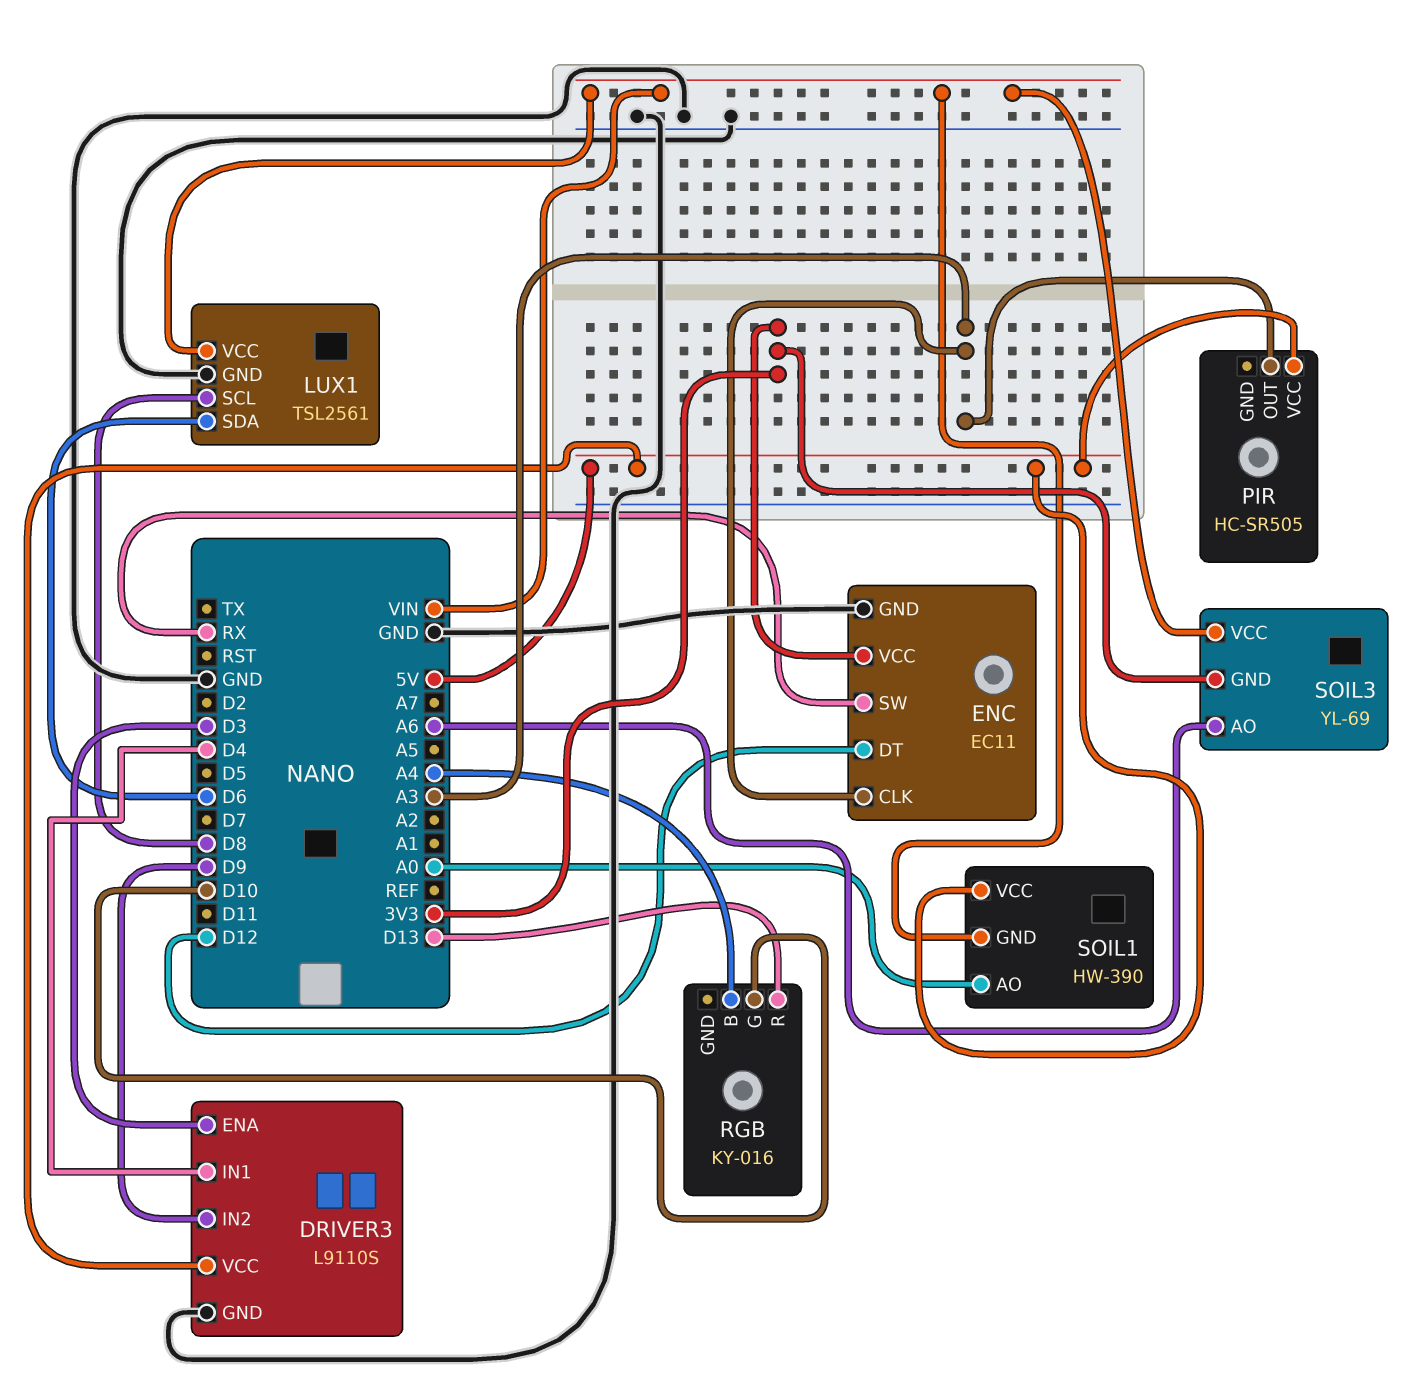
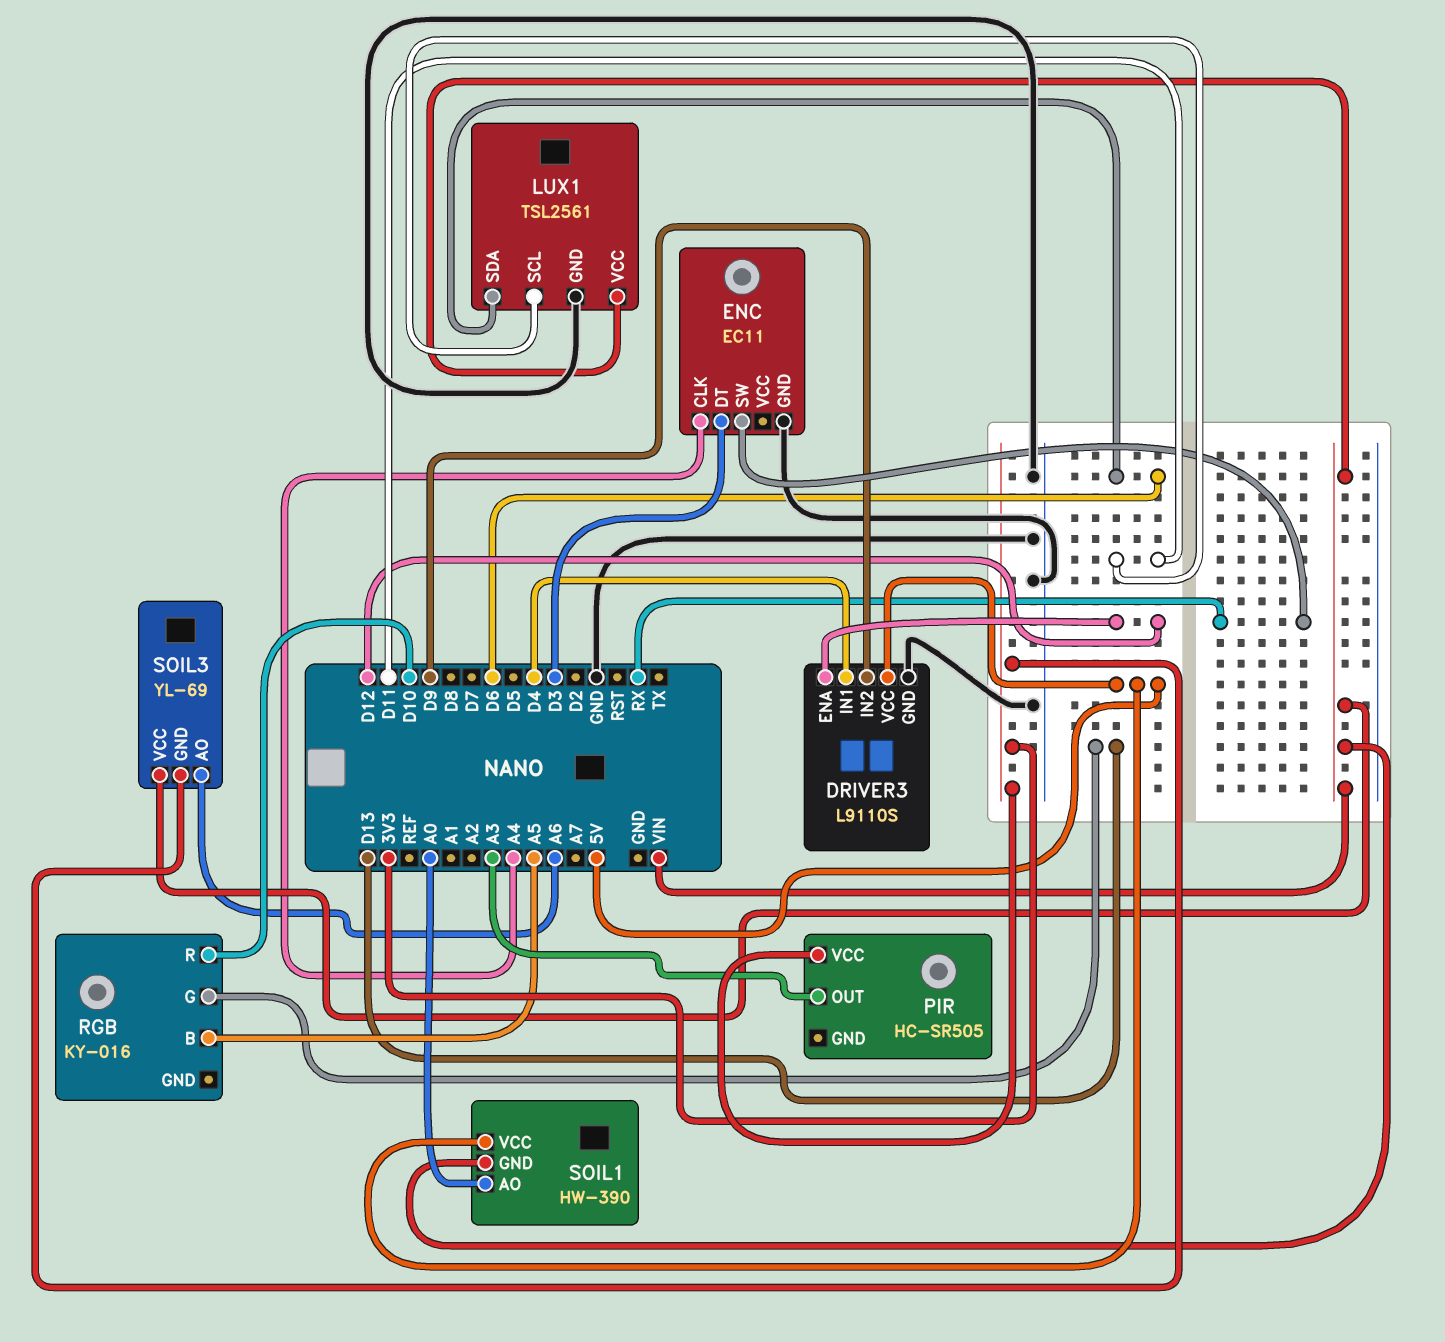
DRIVER3 pin ENA: D3 -> D12
ENC pin CLK: A3 -> A4
ENC pin DT: D12 -> D3
ENC pin VCC: 3V3 -> none
LUX1 pin SCL: D8 -> D11
PIR pin VCC: 5V -> 3V3
RGB pin B: A4 -> A5
RGB pin G: D10 -> D13
RGB pin R: D13 -> D10

